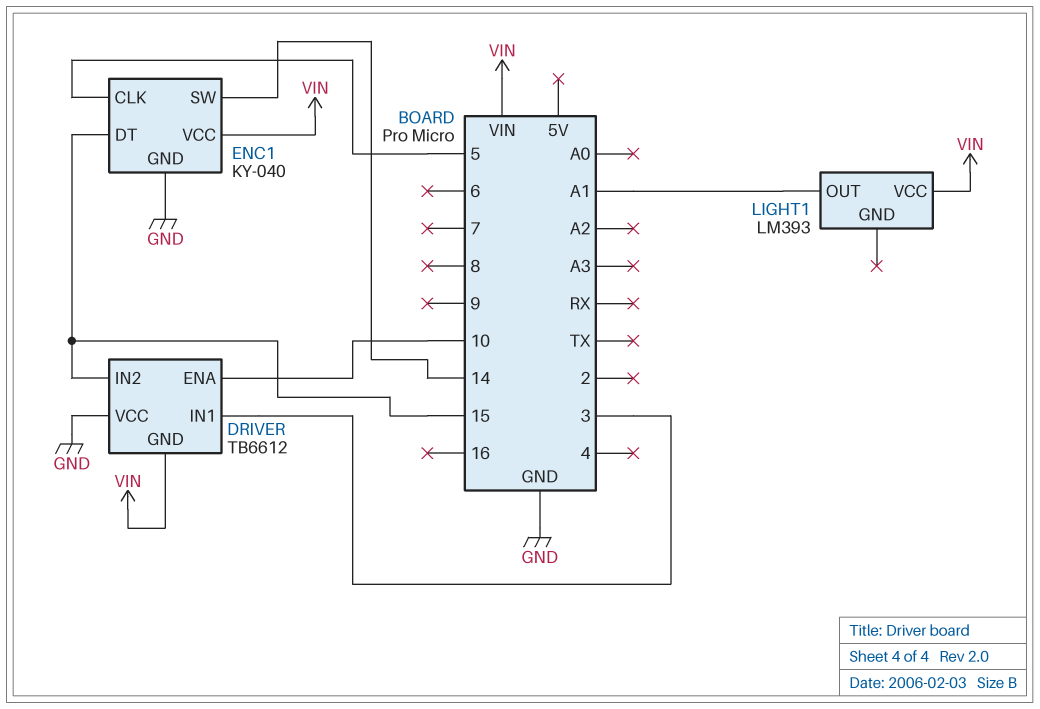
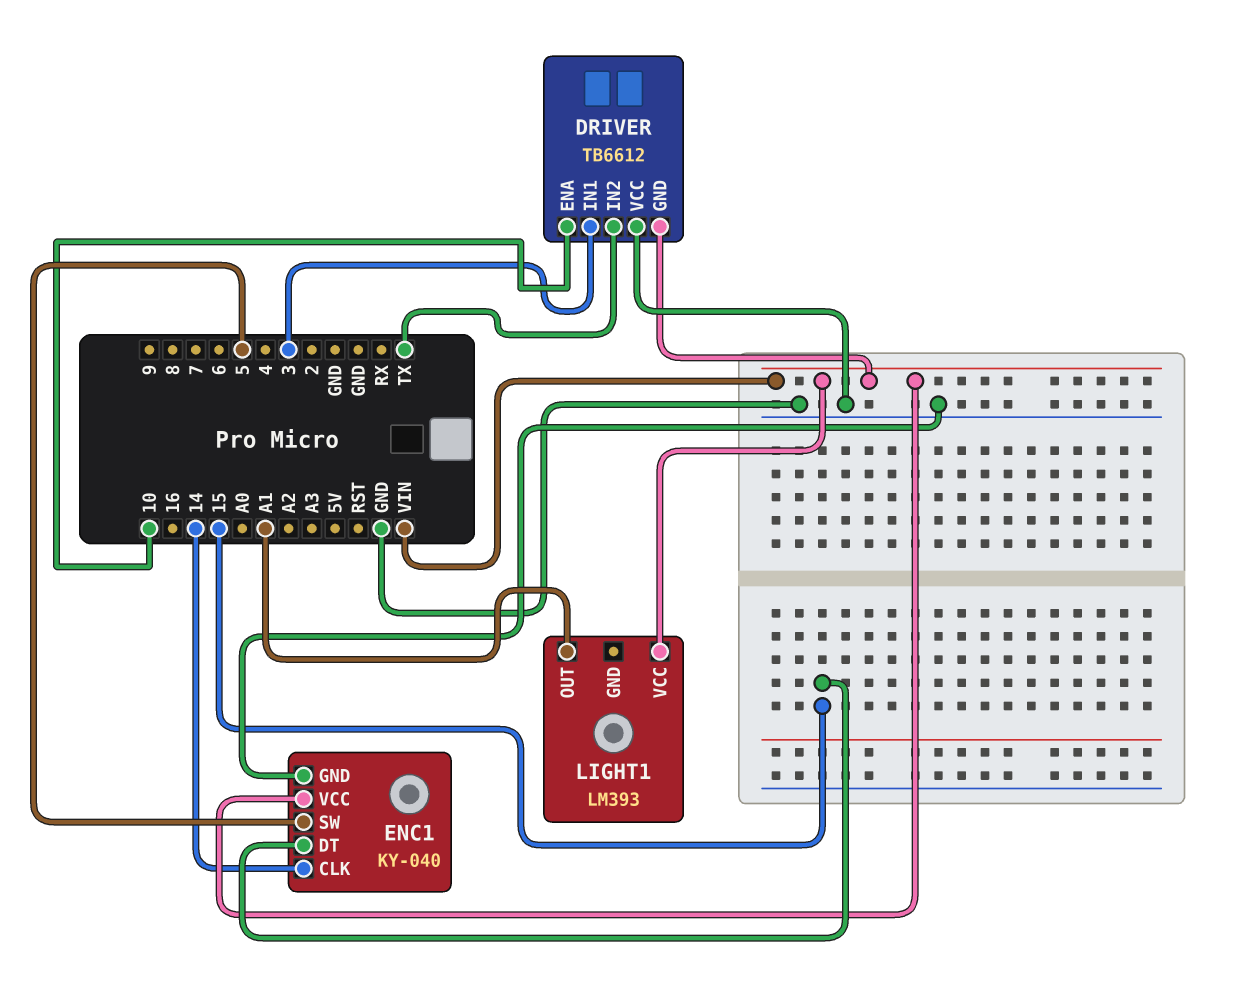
DRIVER pin IN2: 15 -> TX
ENC1 pin CLK: 5 -> 14
ENC1 pin SW: 14 -> 5

